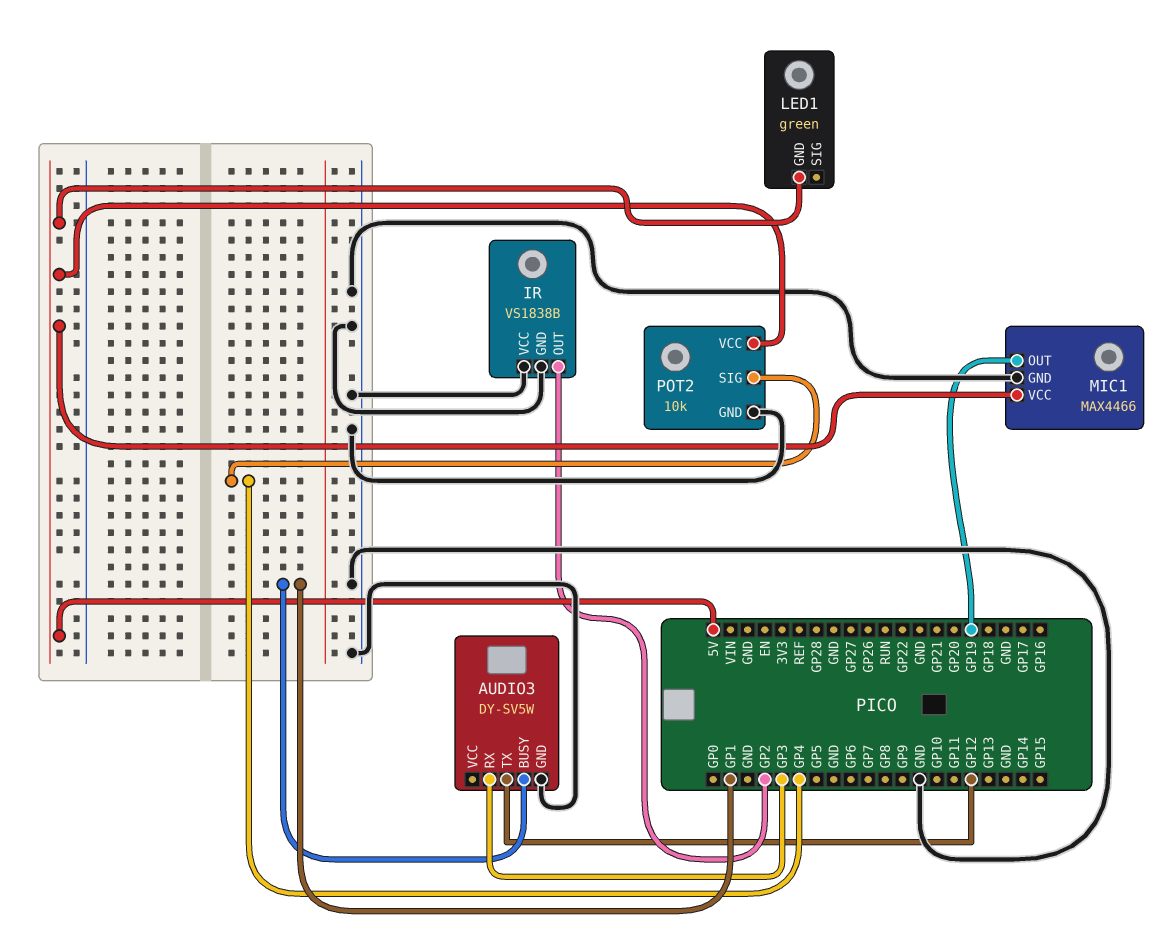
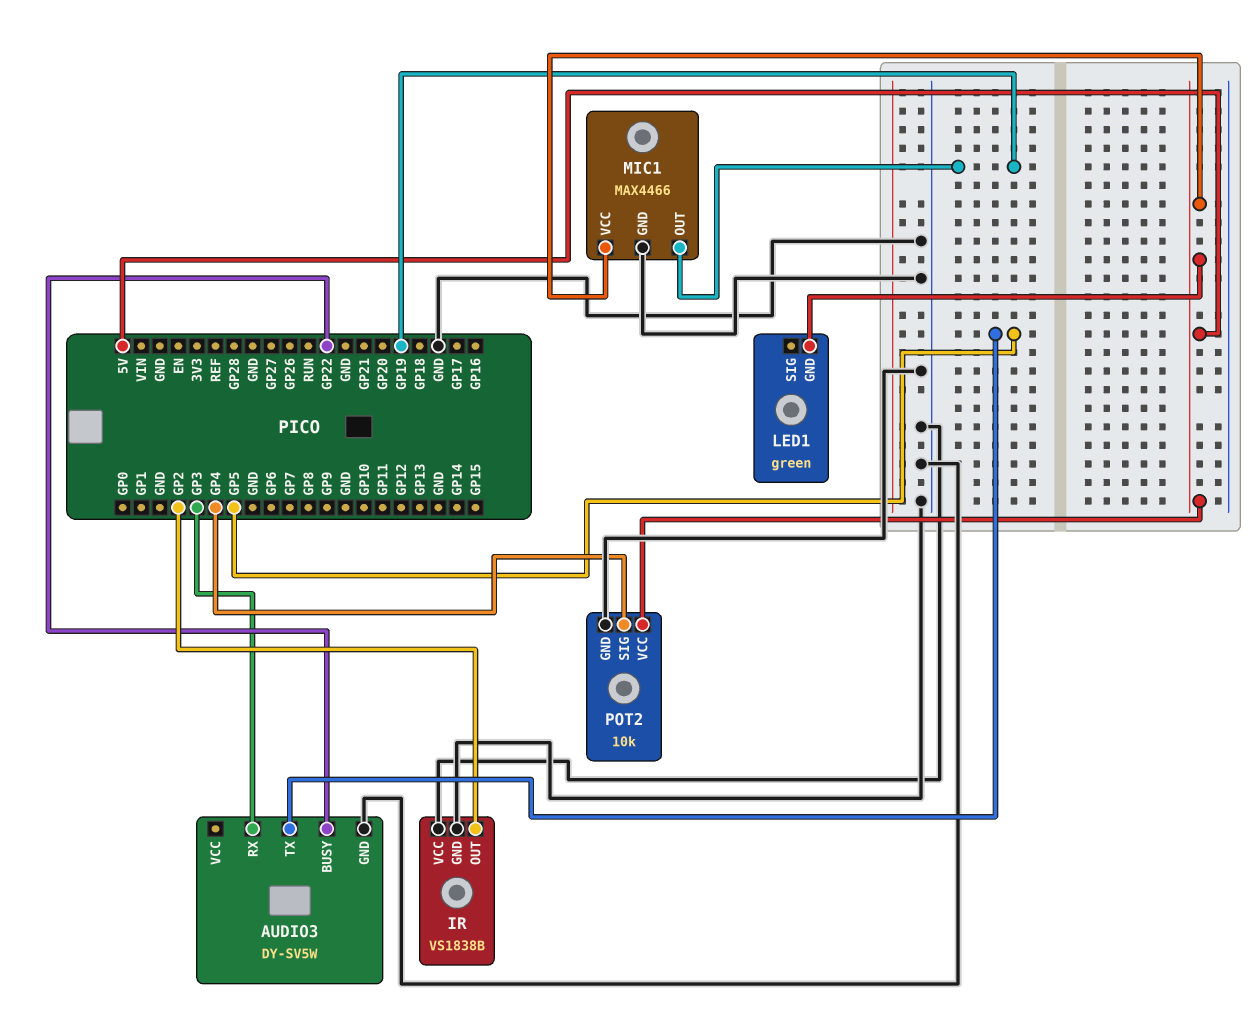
AUDIO3 pin BUSY: GP1 -> GP22
AUDIO3 pin TX: GP12 -> GP5

